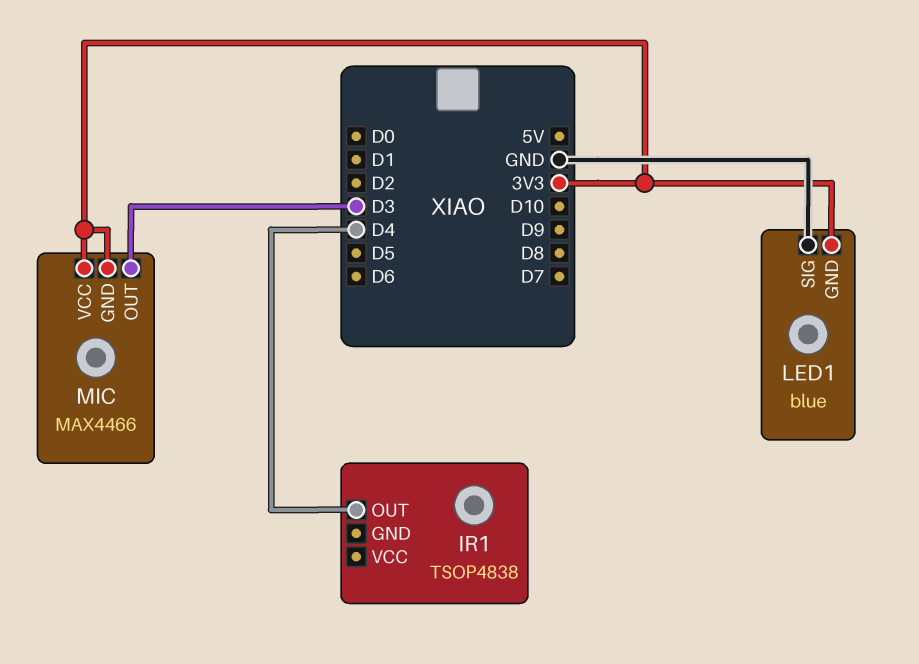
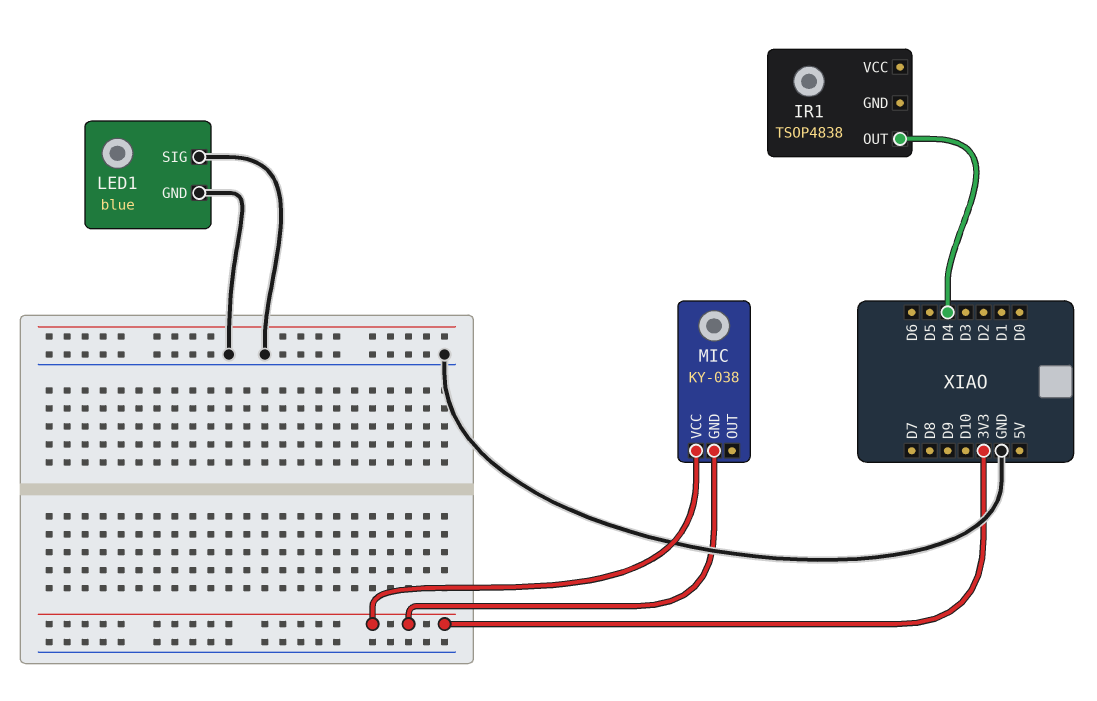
LED1 pin GND: 3V3 -> GND
MIC: MAX4466 -> KY-038
MIC pin OUT: D3 -> none

